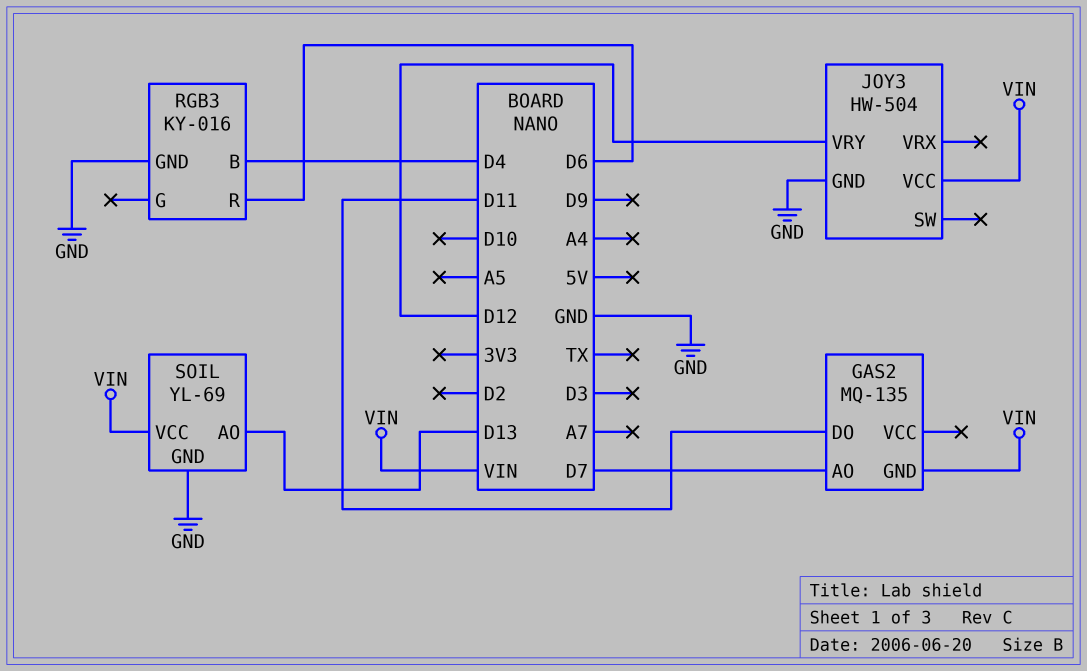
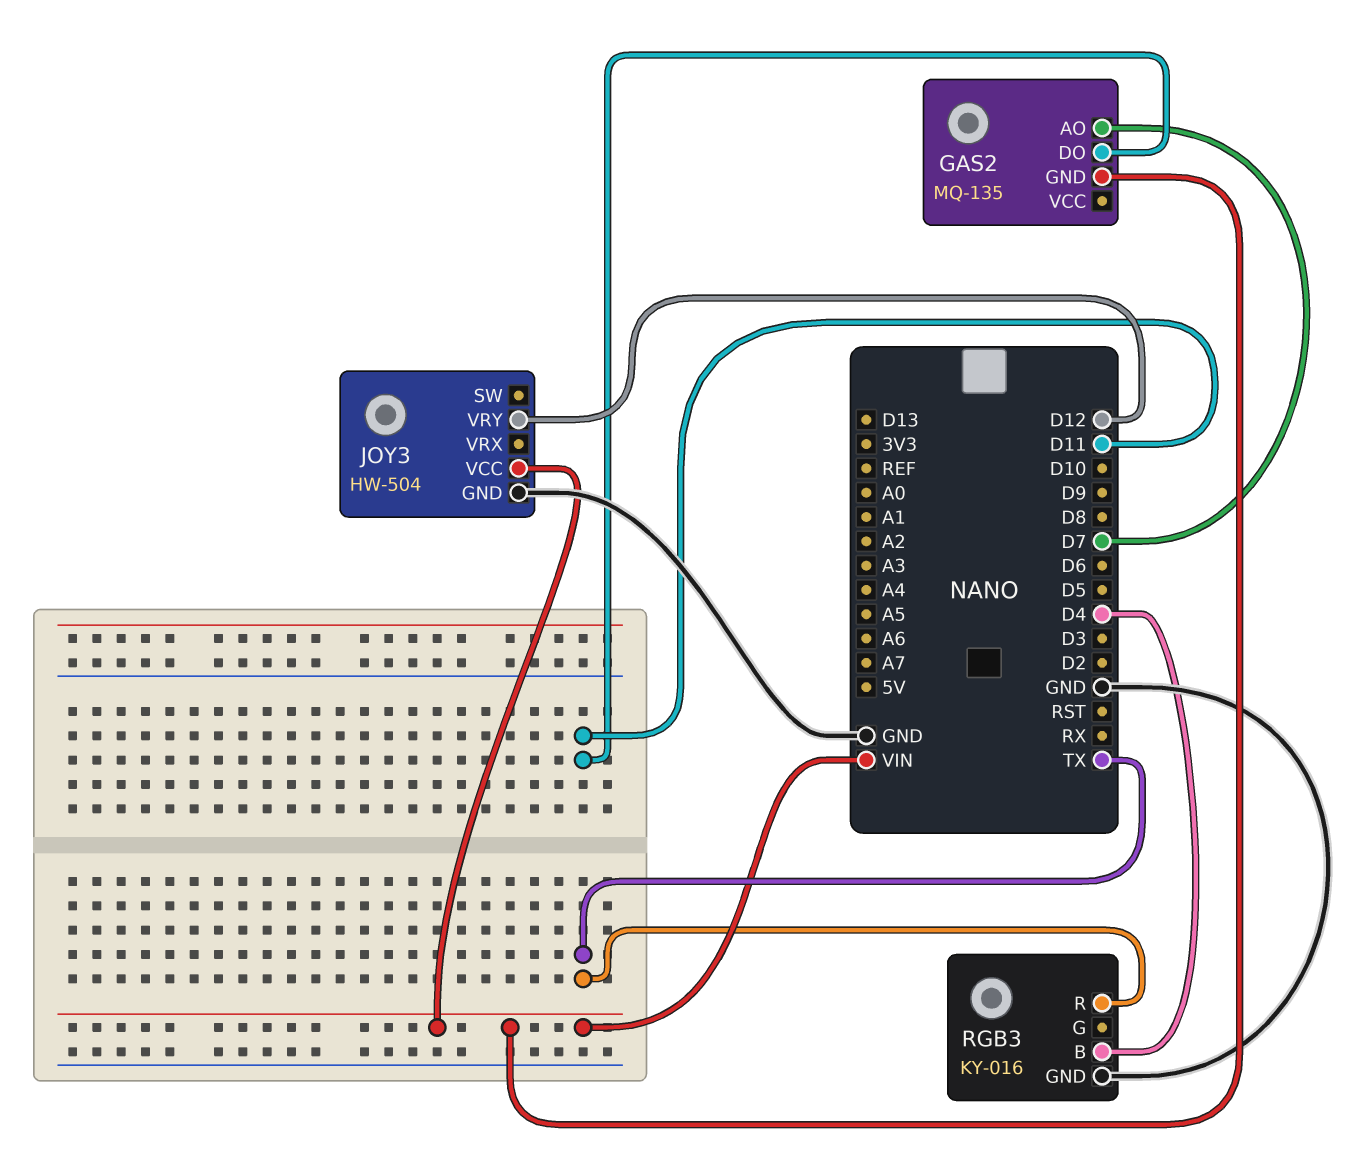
RGB3 pin R: D6 -> TX
SOIL: YL-69 -> none
SOIL pin AO: D13 -> none
SOIL pin GND: GND -> none
SOIL pin VCC: VIN -> none

